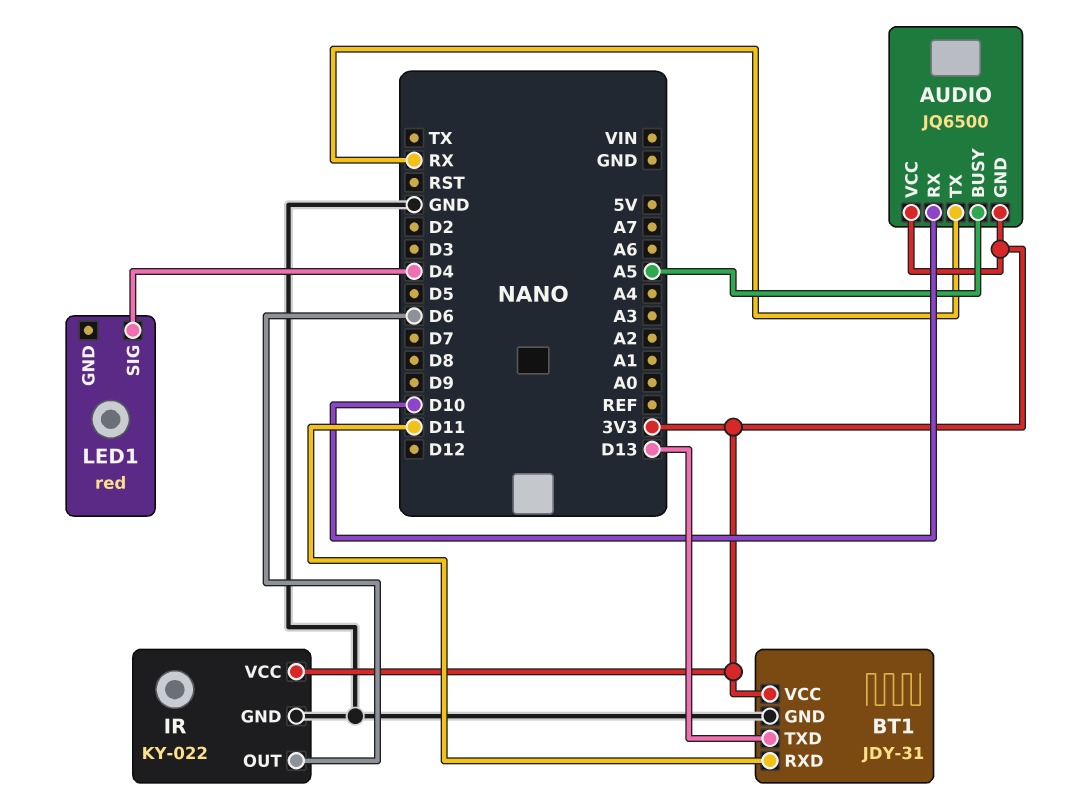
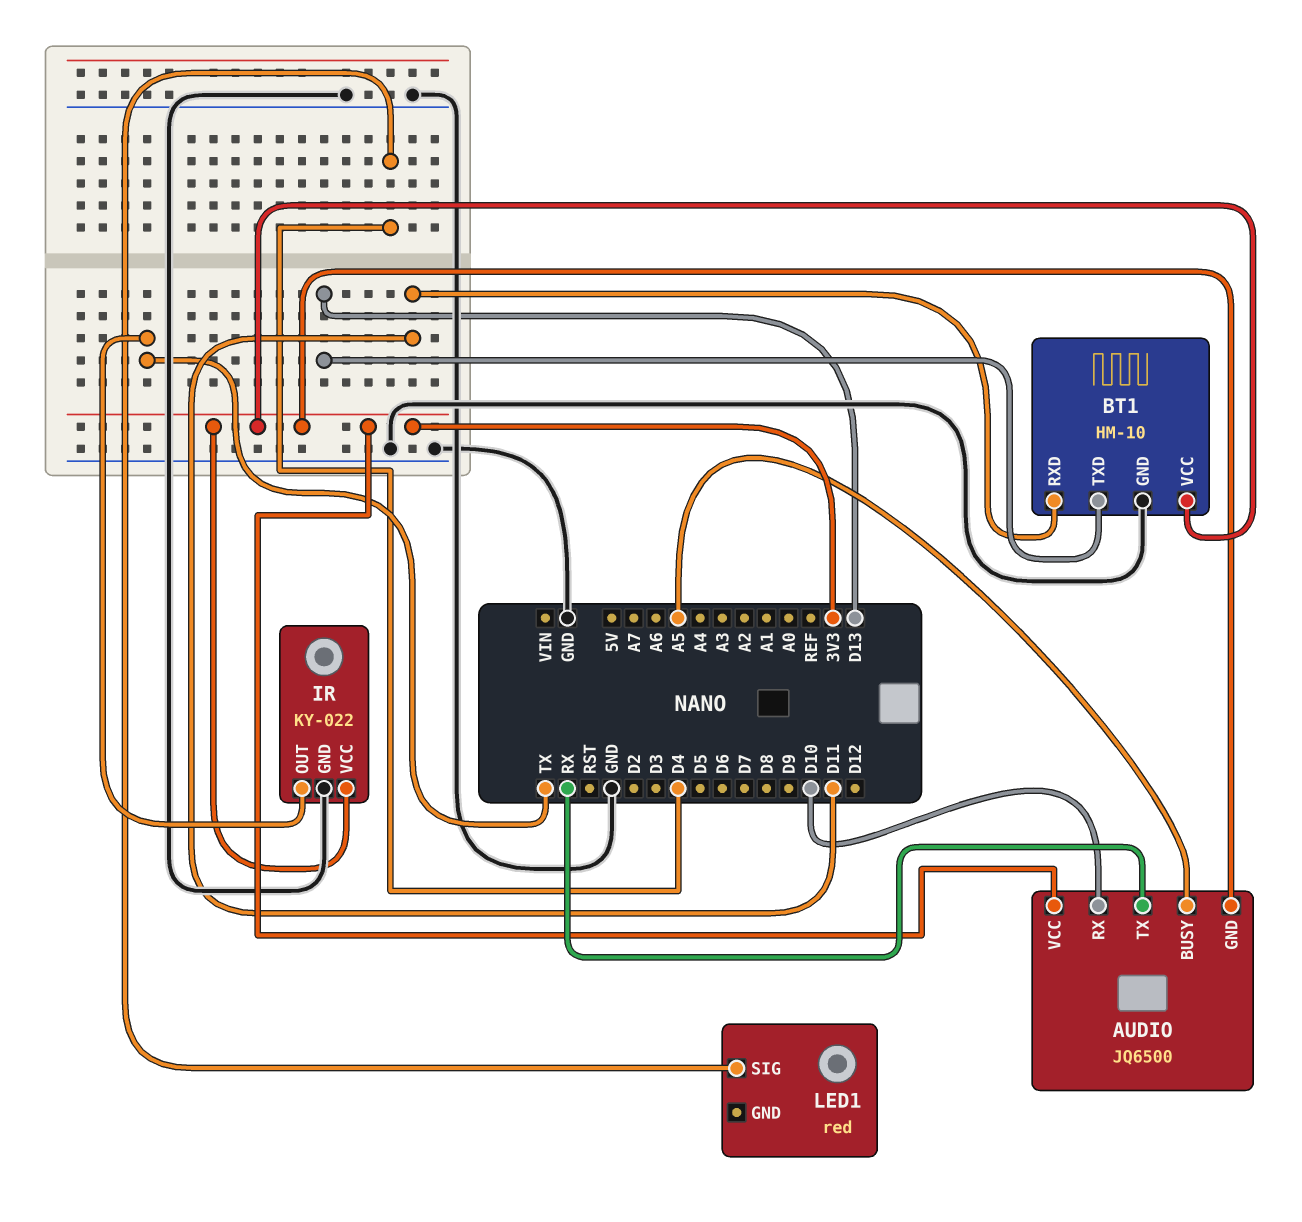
BT1: JDY-31 -> HM-10
IR pin OUT: D6 -> TX

